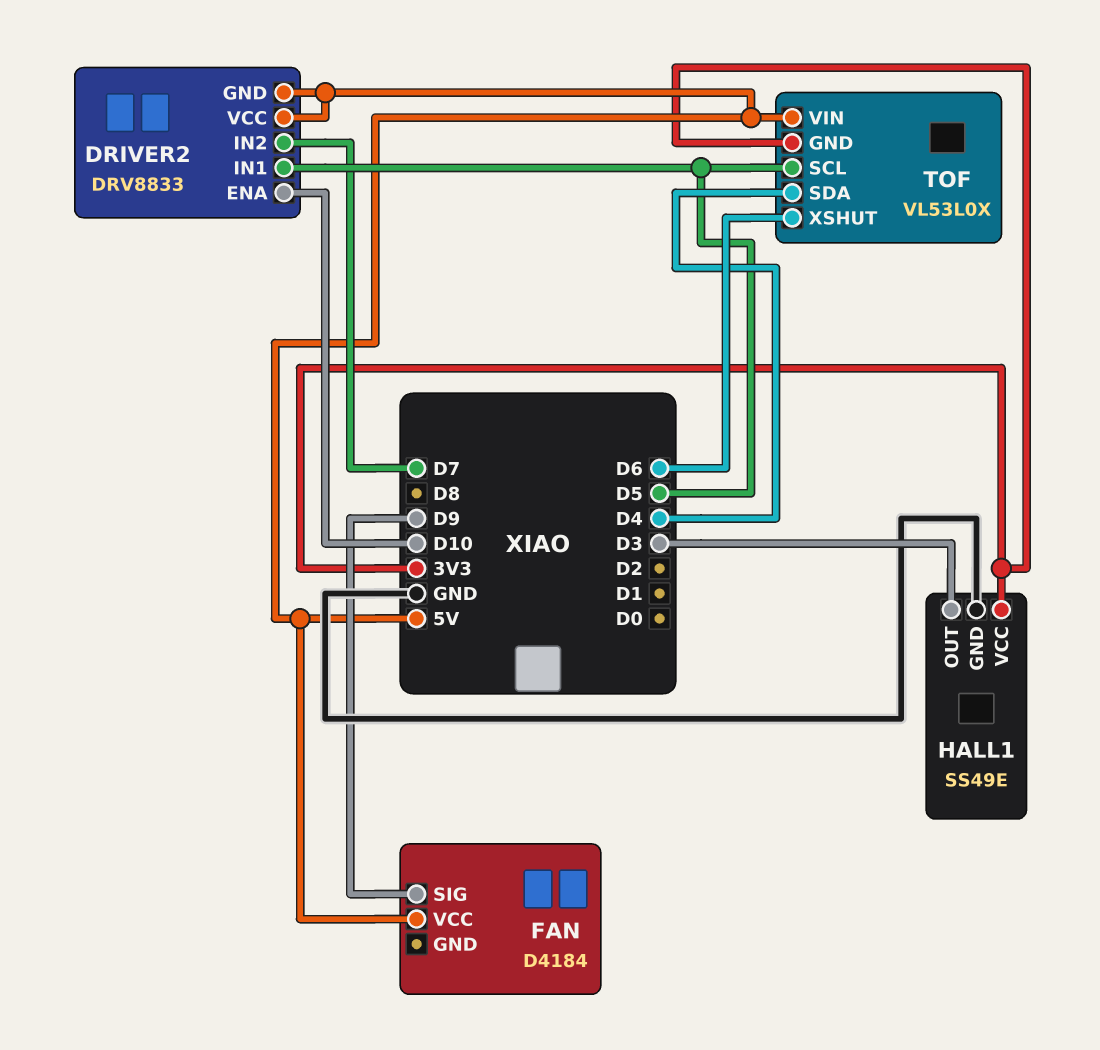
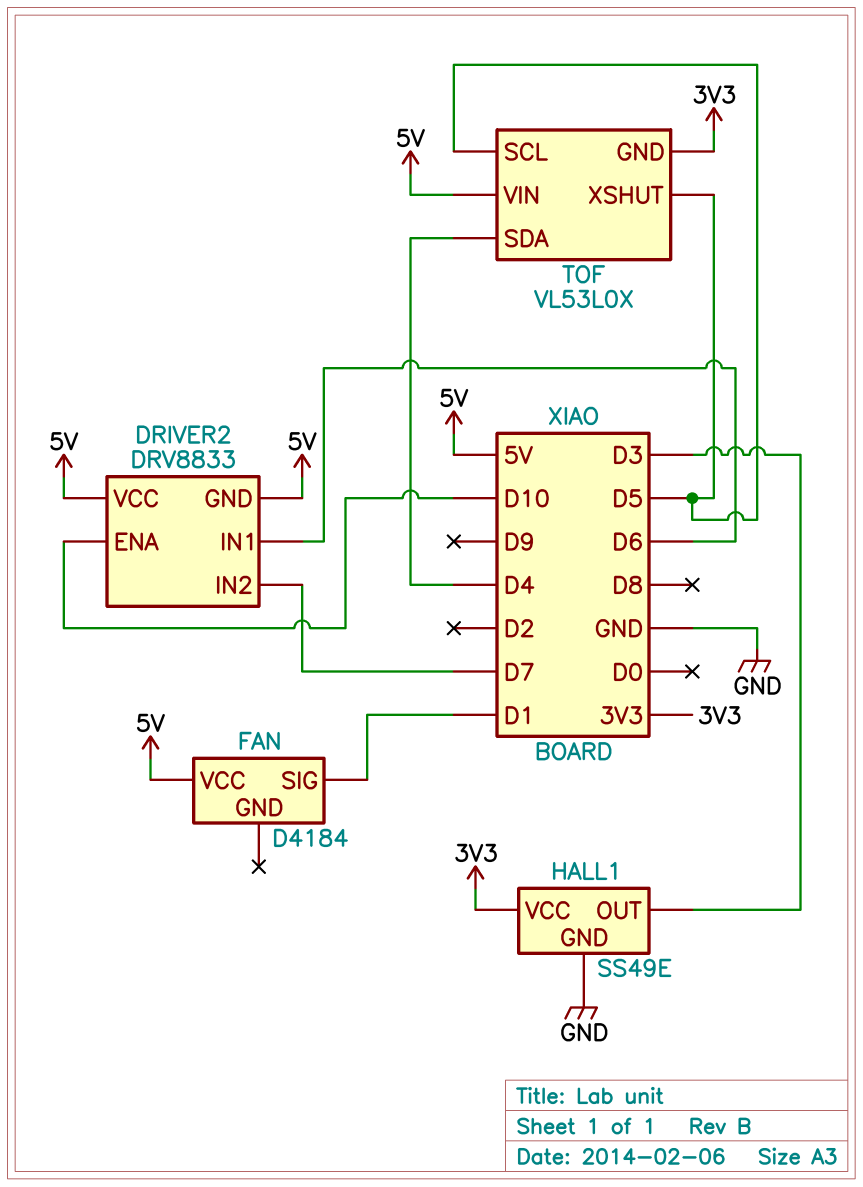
DRIVER2 pin IN1: D5 -> D6
FAN pin SIG: D9 -> D1
TOF pin XSHUT: D6 -> D5

